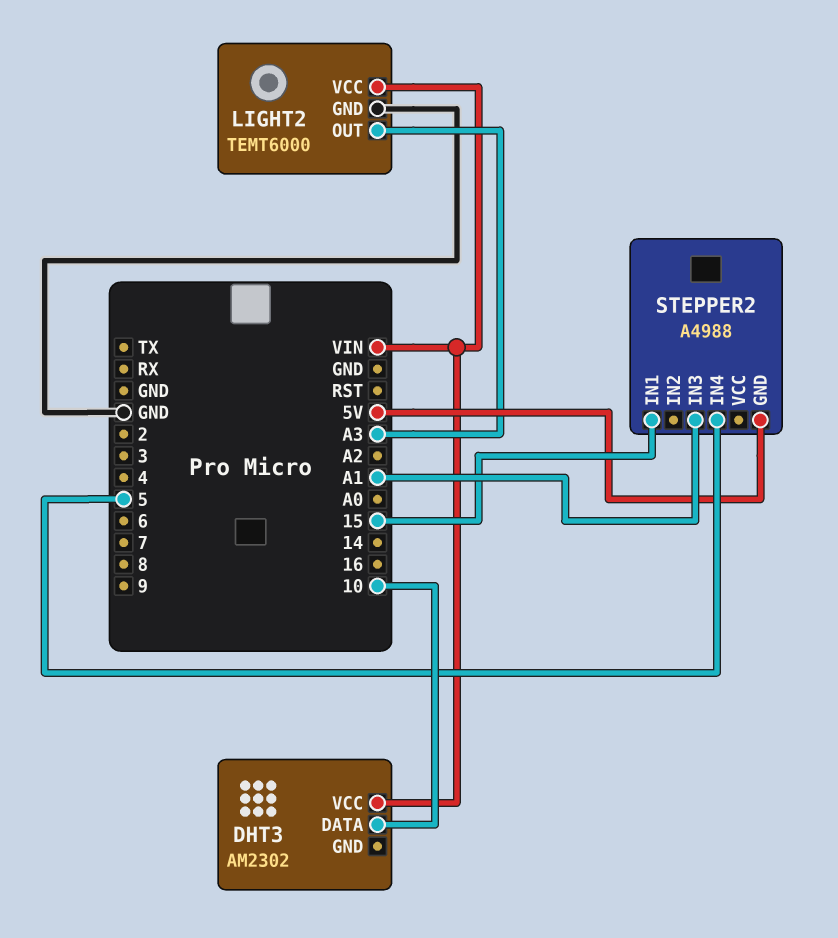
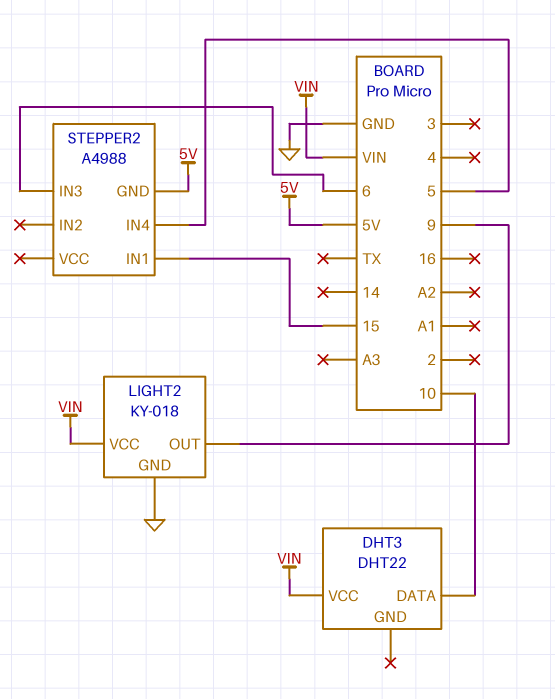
DHT3: AM2302 -> DHT22
LIGHT2: TEMT6000 -> KY-018
LIGHT2 pin OUT: A3 -> 9
STEPPER2 pin IN3: A1 -> 6

